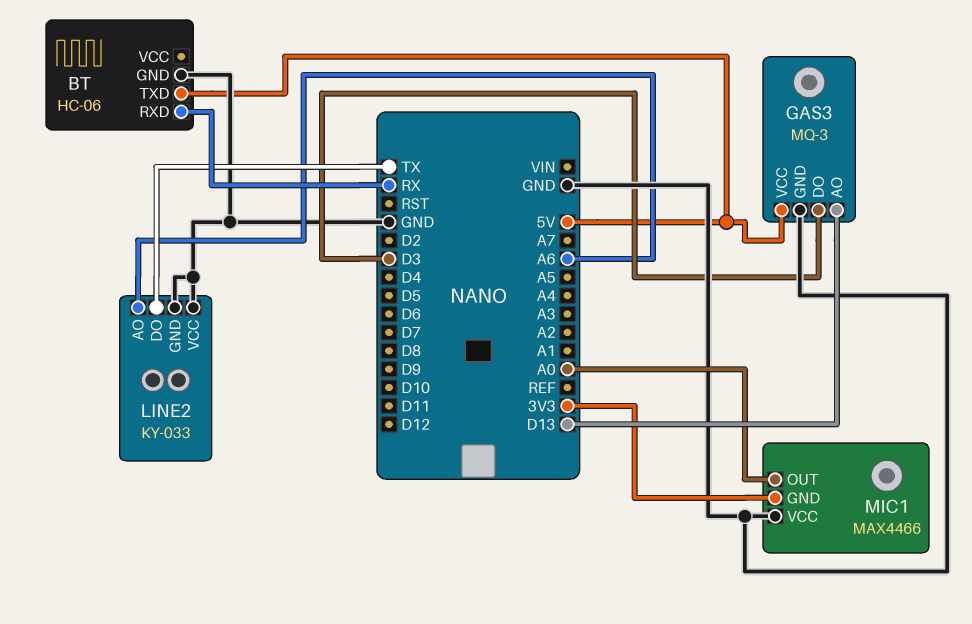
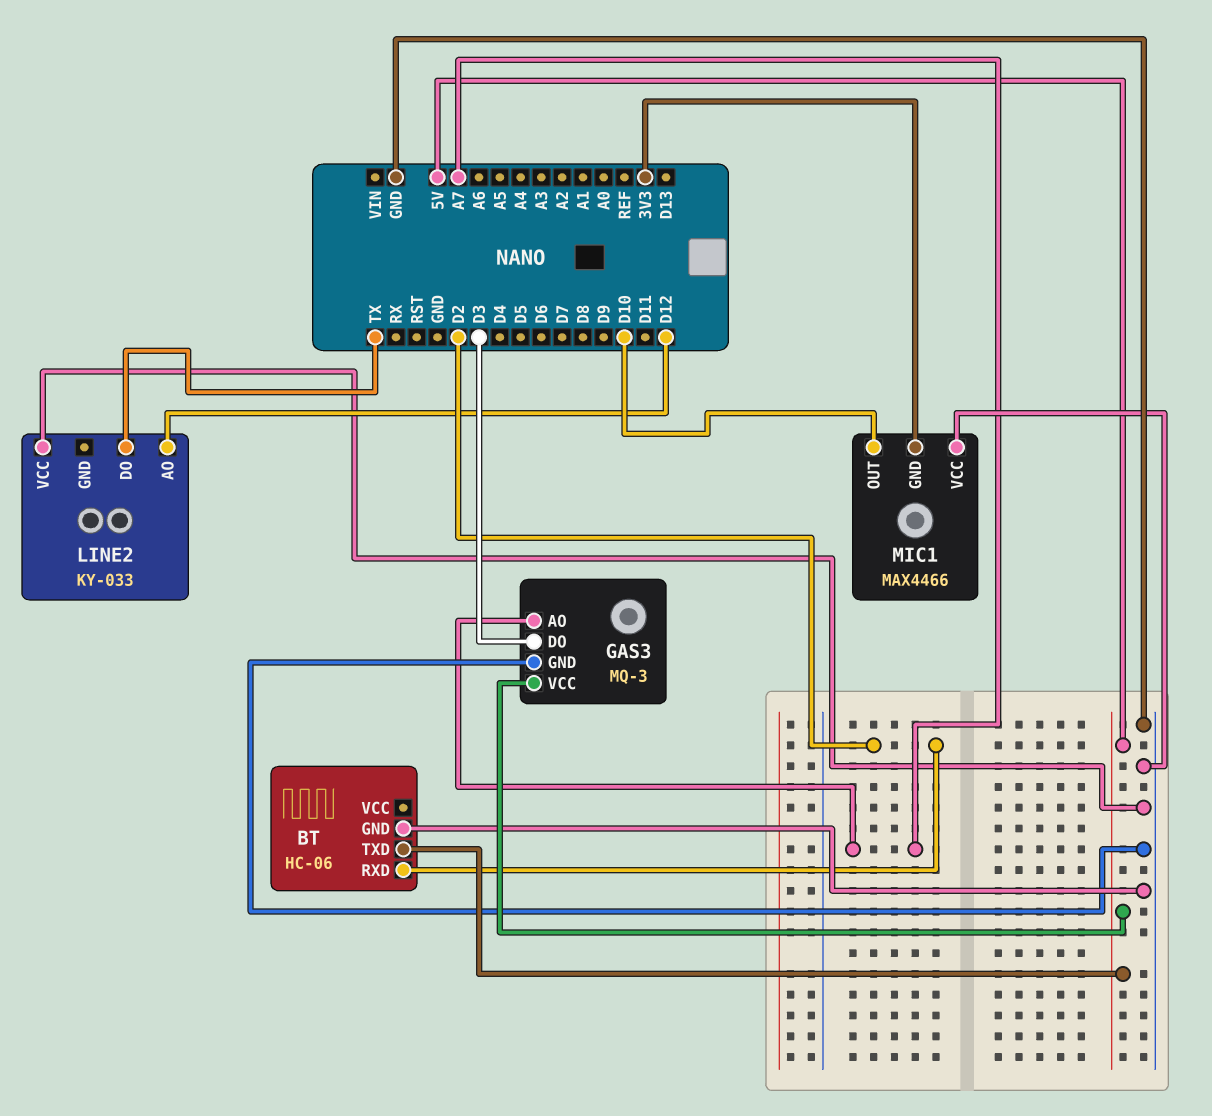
BT pin RXD: RX -> D2
GAS3 pin AO: D13 -> A7
LINE2 pin AO: A6 -> D12
LINE2 pin GND: GND -> none
MIC1 pin OUT: A0 -> D10

